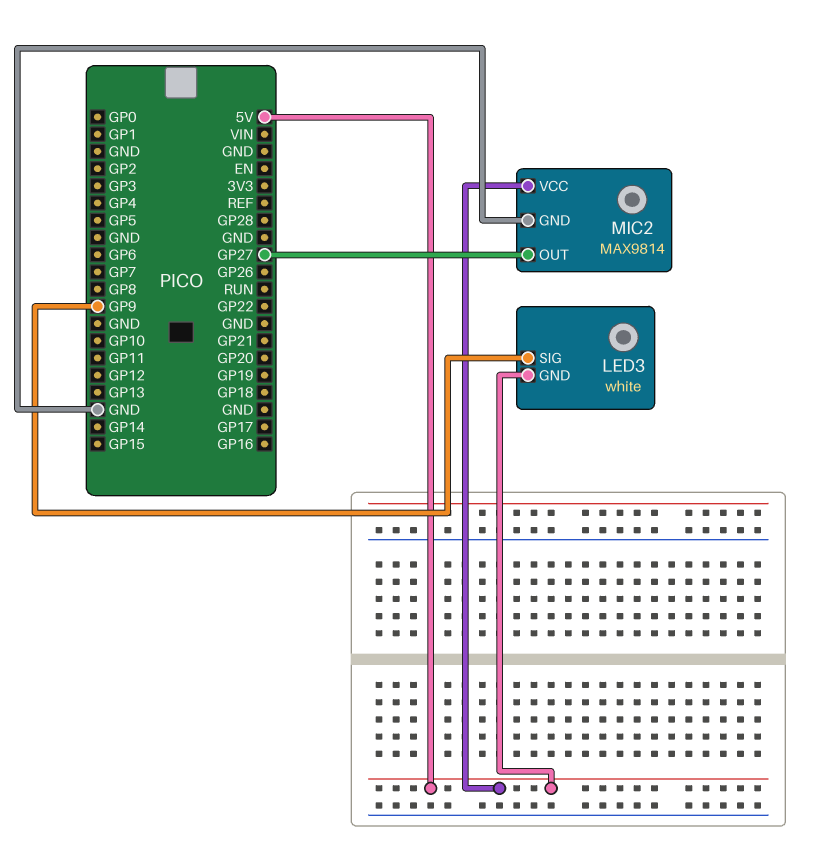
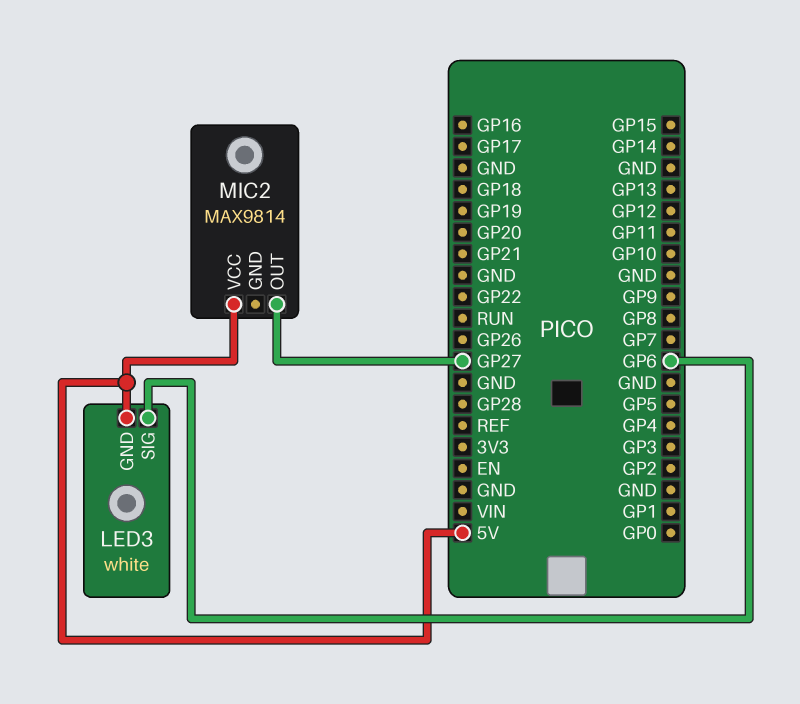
LED3 pin SIG: GP9 -> GP6
MIC2 pin GND: GND -> none

